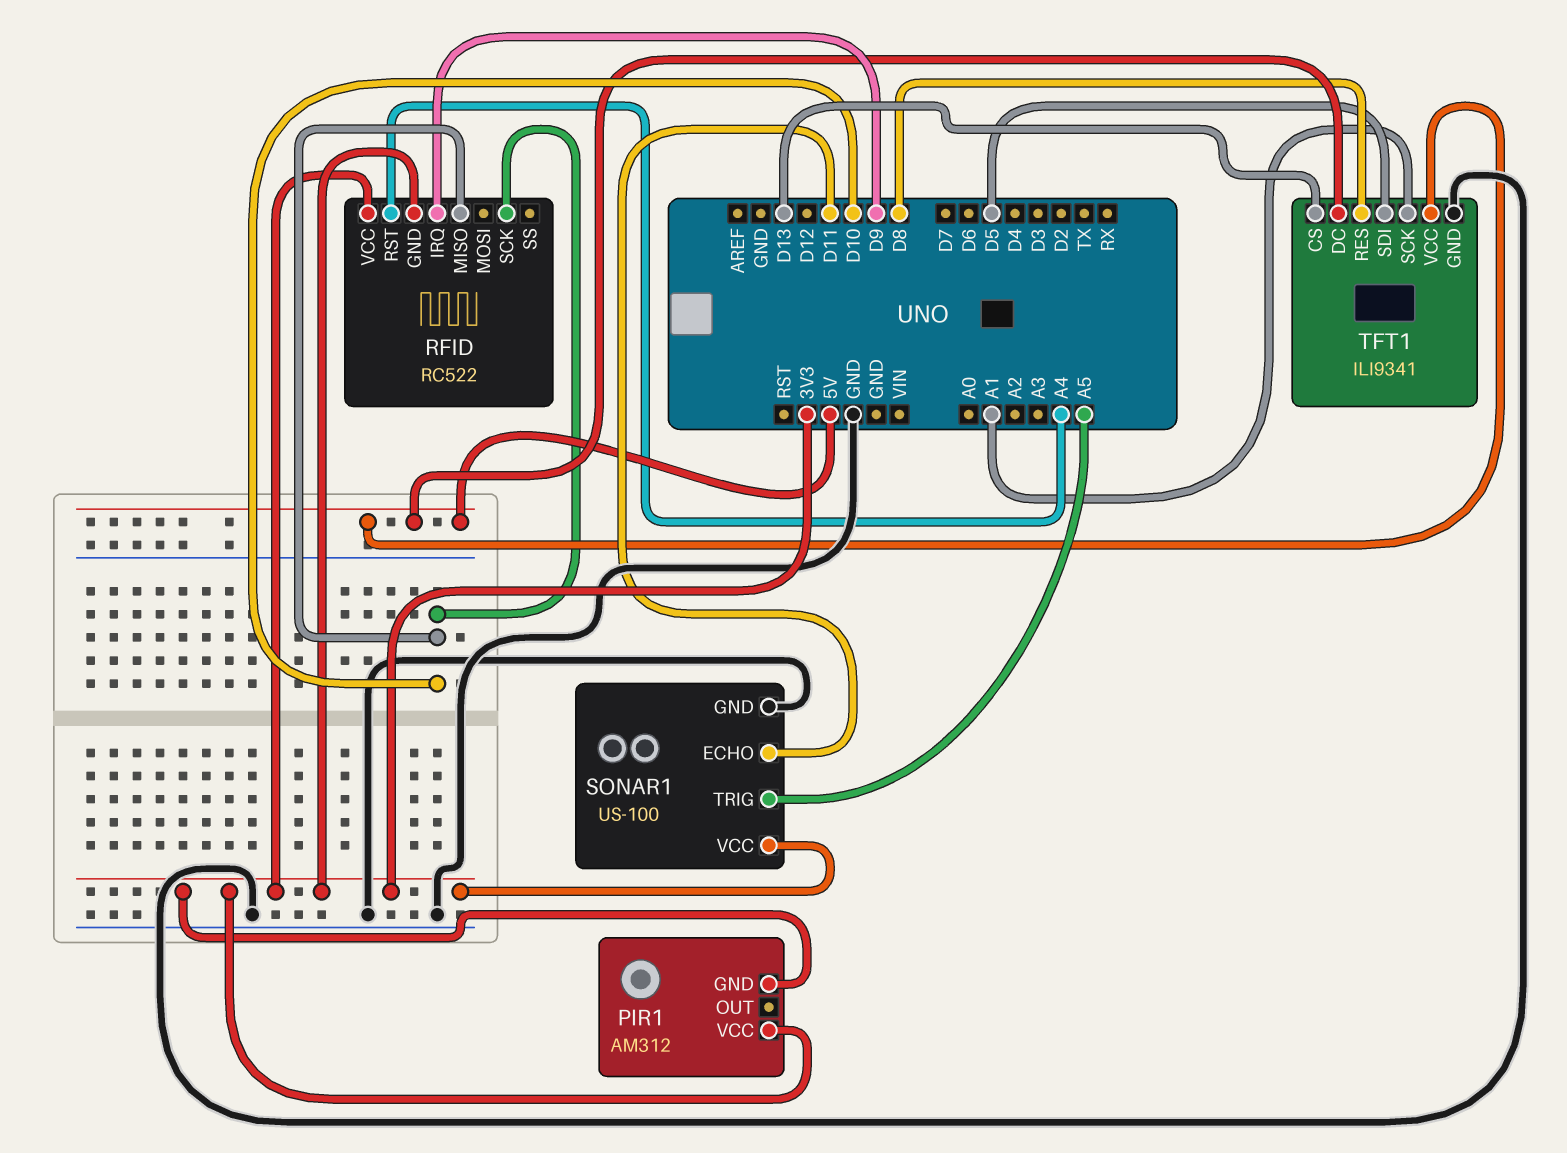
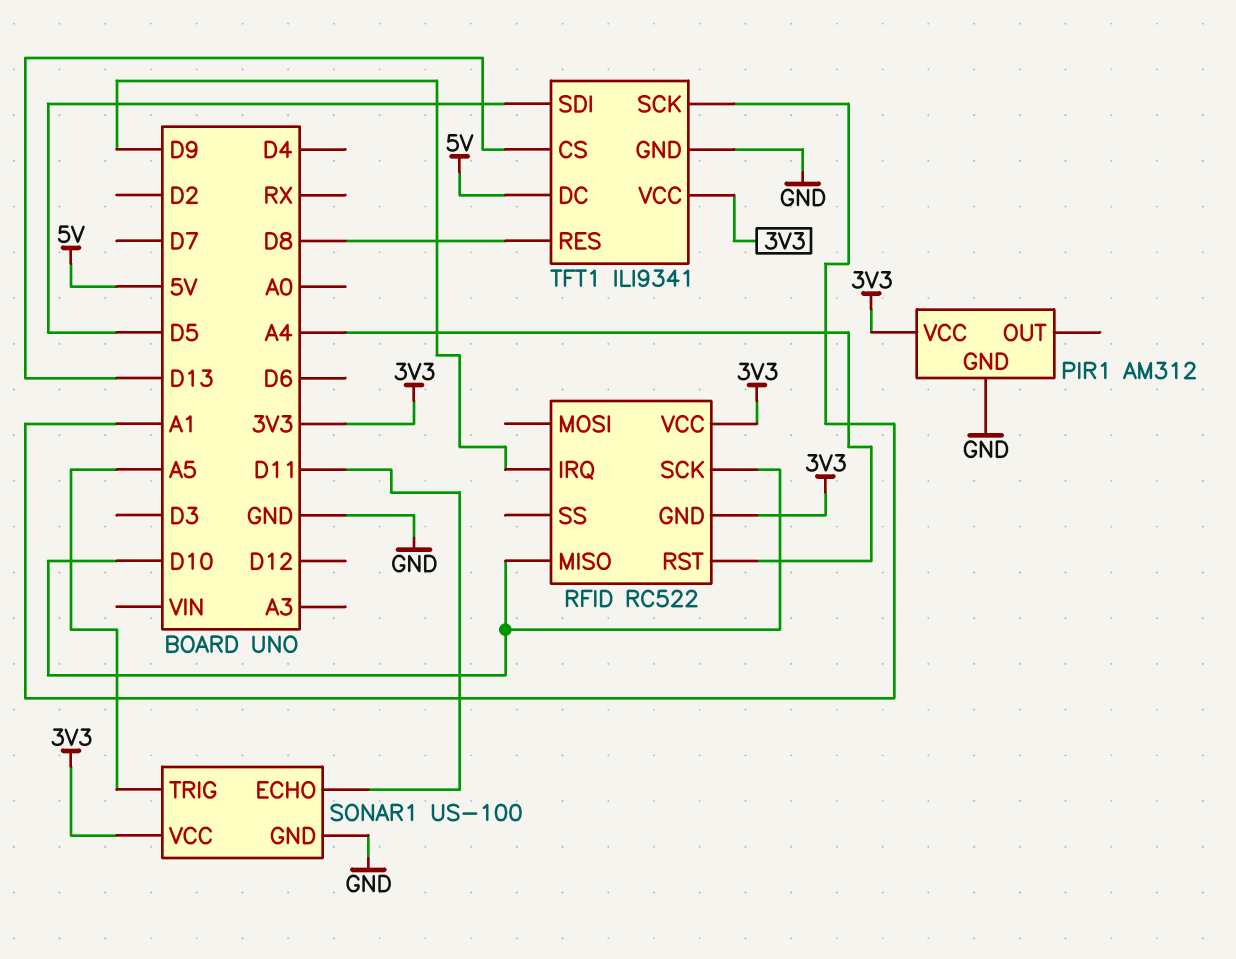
PIR1 pin GND: 3V3 -> GND
TFT1 pin VCC: 5V -> 3V3

